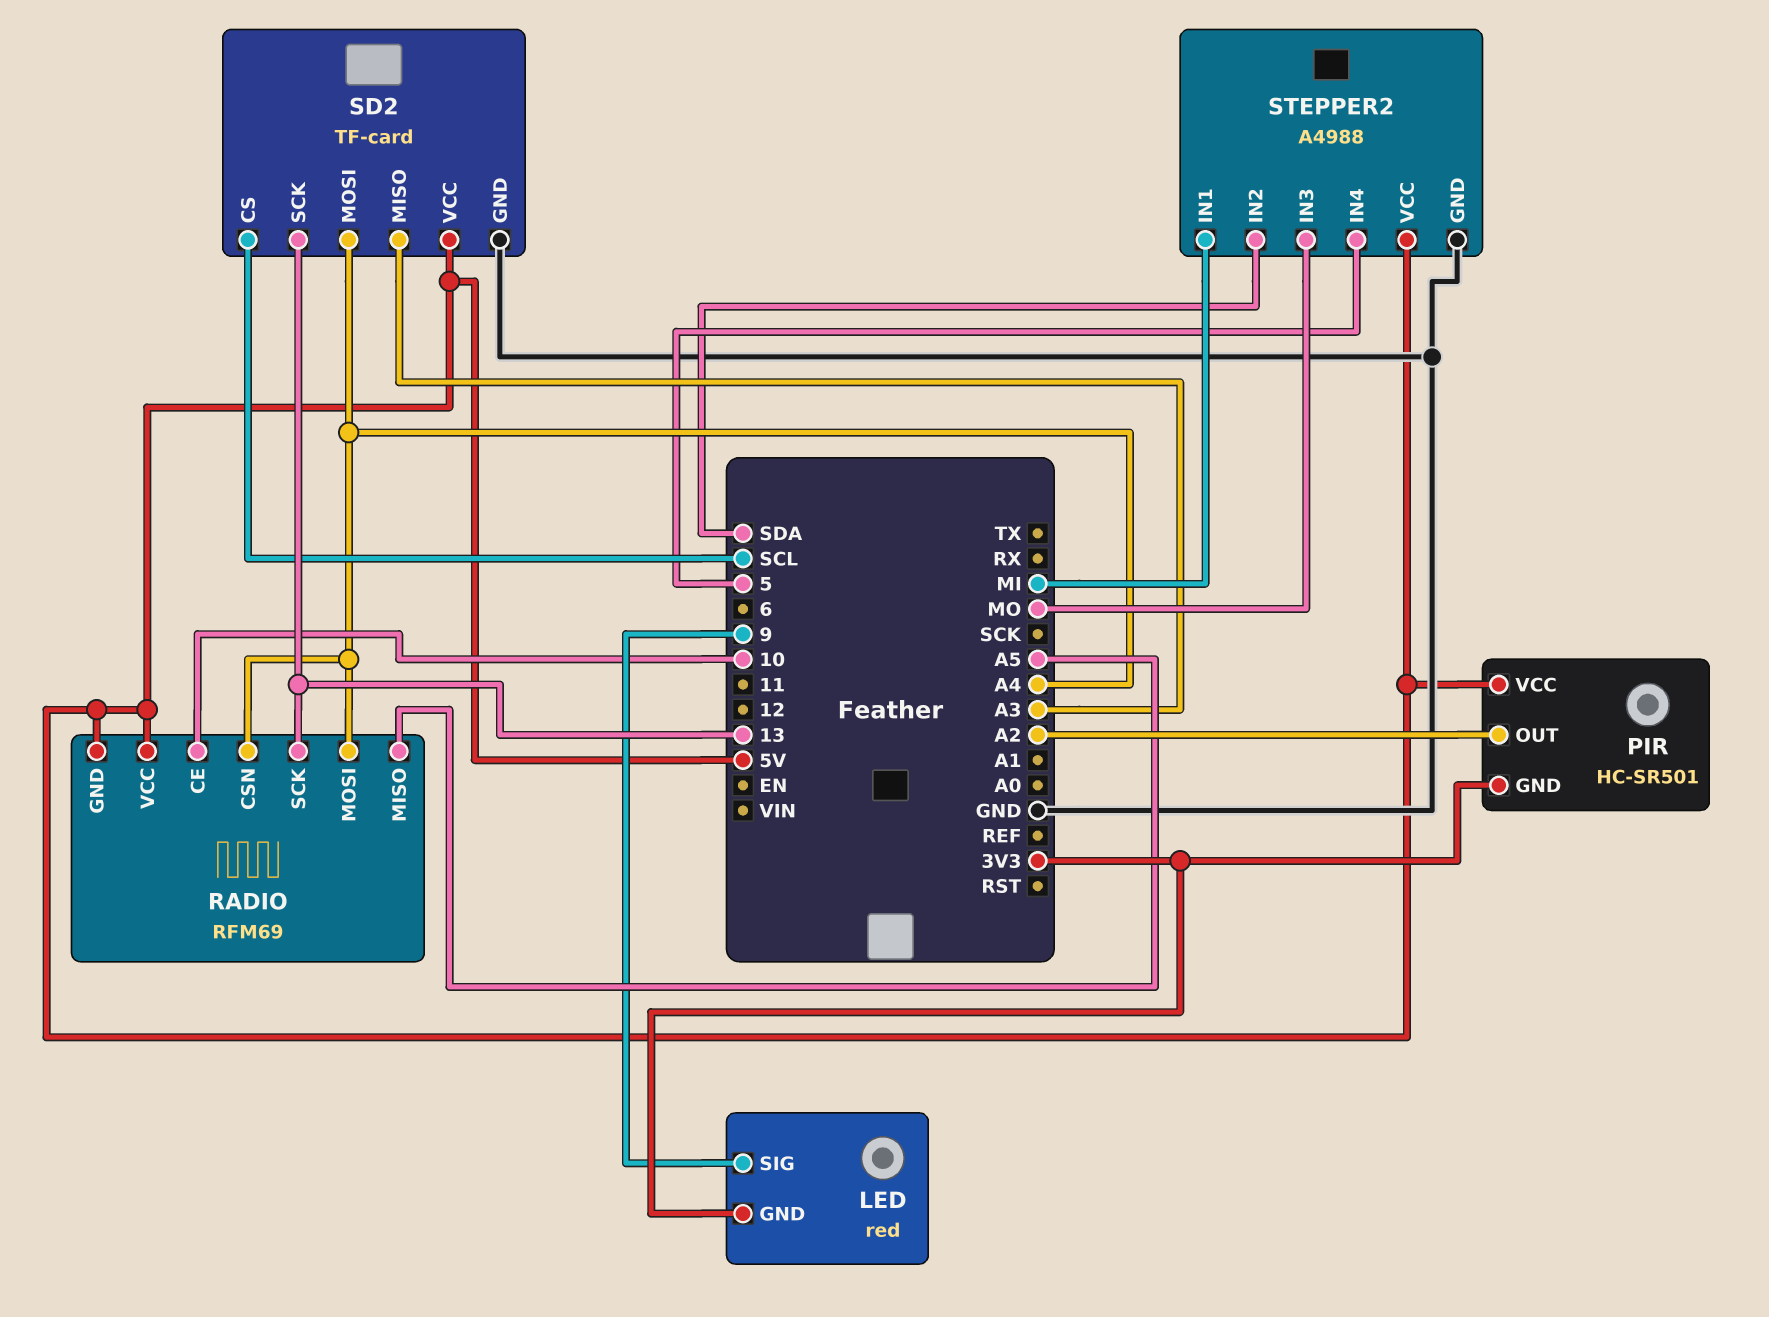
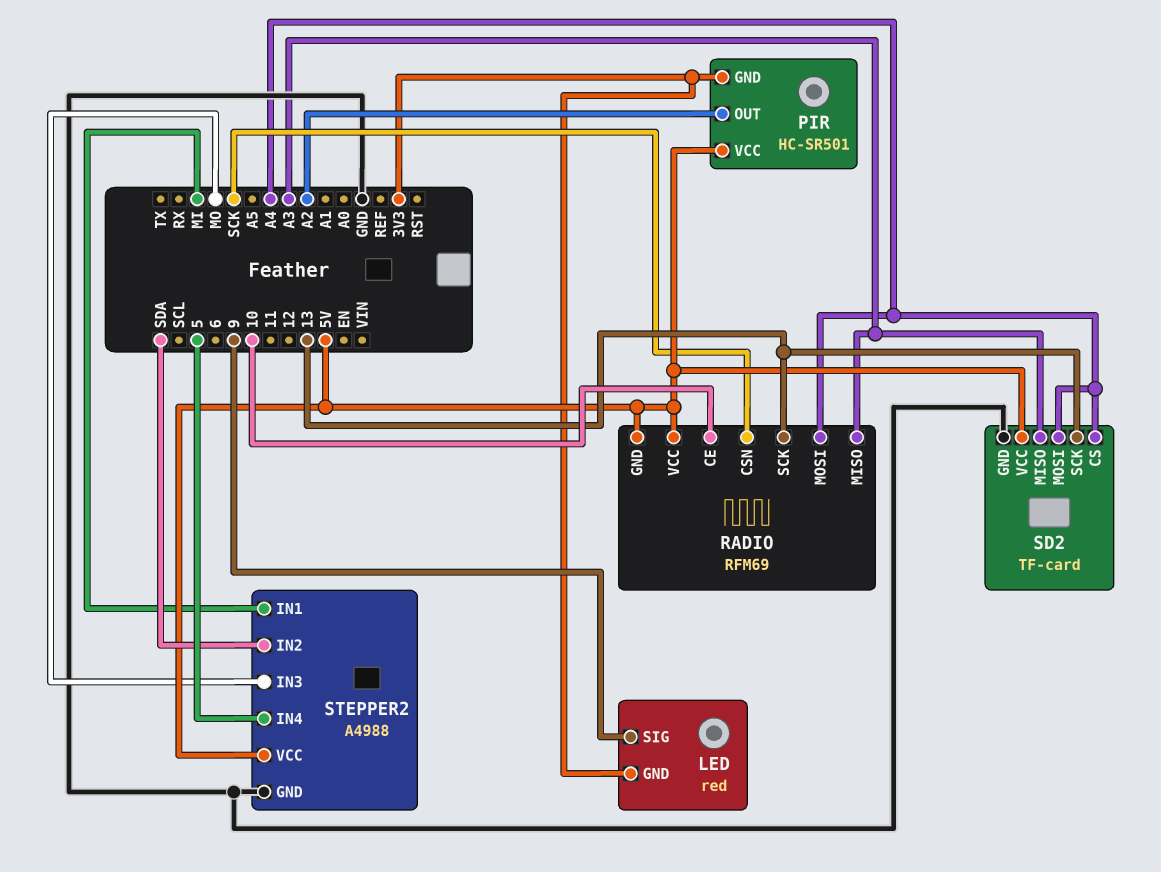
RADIO pin CSN: A4 -> SCK
RADIO pin MISO: A5 -> A3
SD2 pin CS: SCL -> A4

